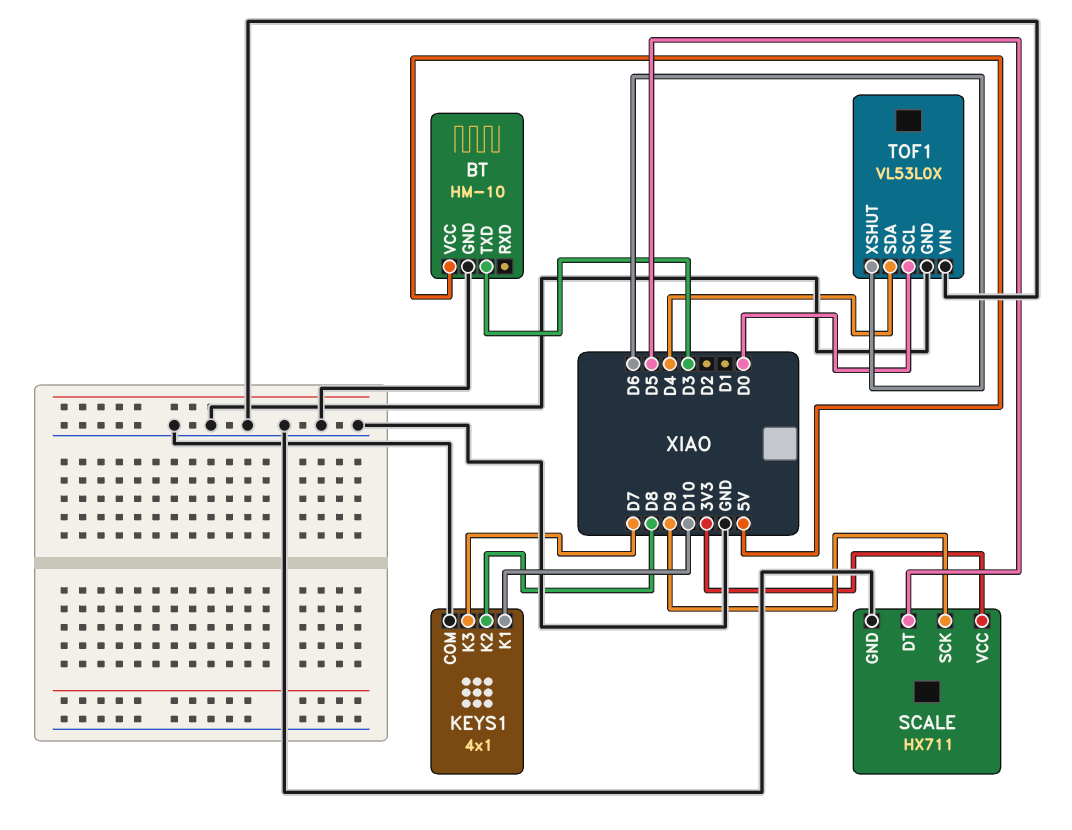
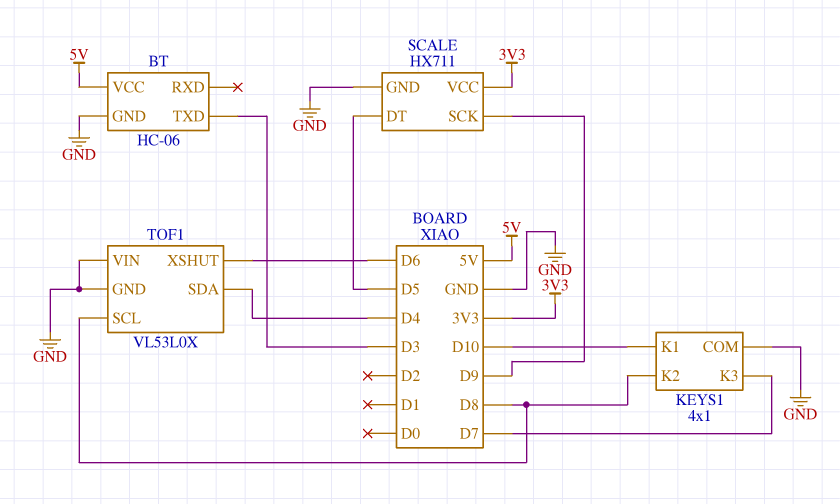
BT: HM-10 -> HC-06
TOF1 pin SCL: D0 -> D8

